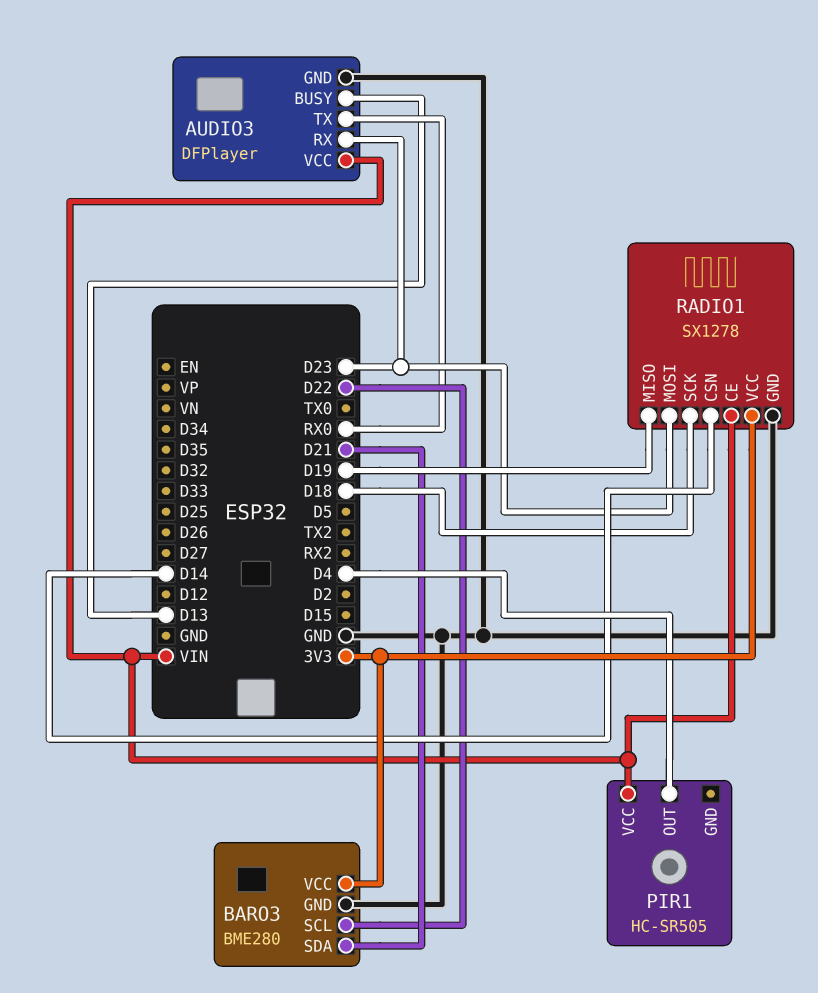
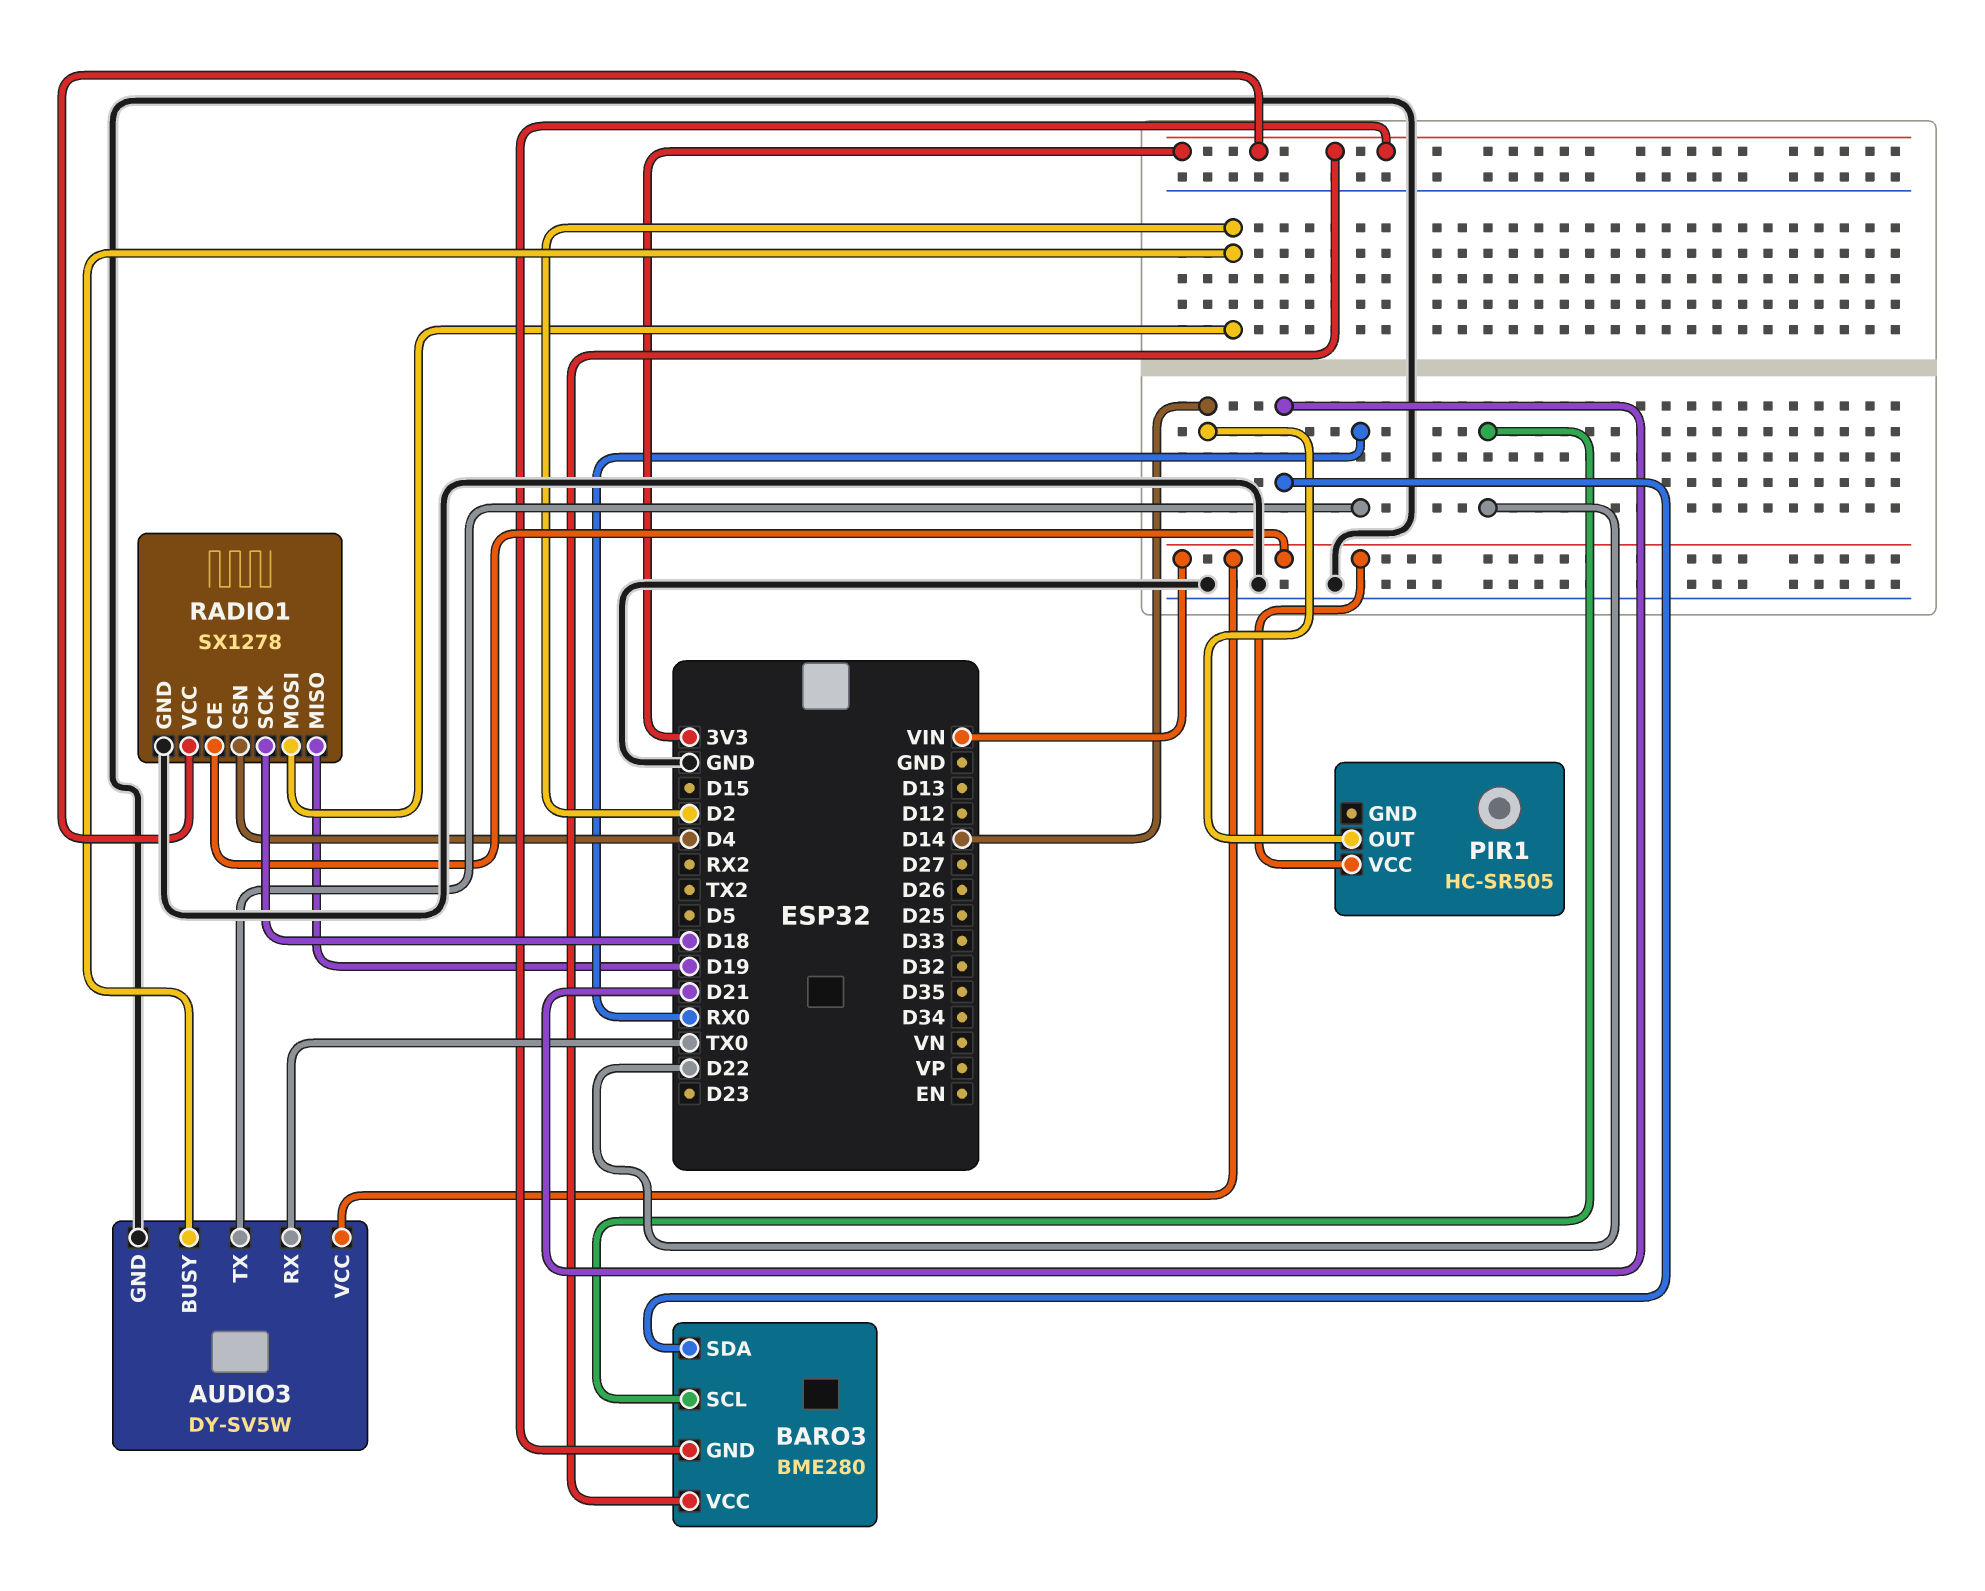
AUDIO3: DFPlayer -> DY-SV5W
AUDIO3 pin BUSY: D13 -> D2
AUDIO3 pin RX: D23 -> TX0
BARO3 pin GND: GND -> 3V3
PIR1 pin OUT: D4 -> D14
RADIO1 pin CSN: D14 -> D4
RADIO1 pin MOSI: D23 -> D2

